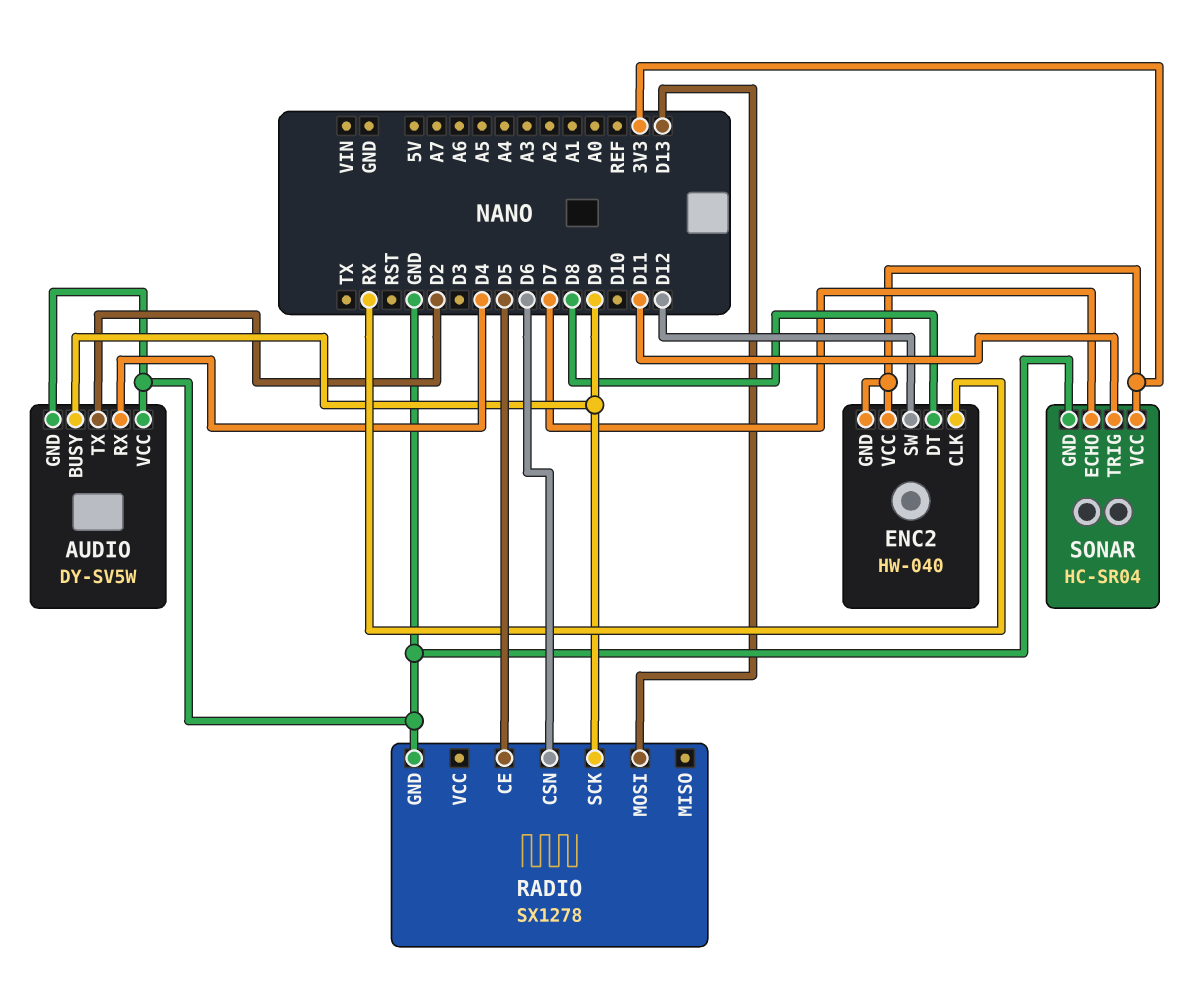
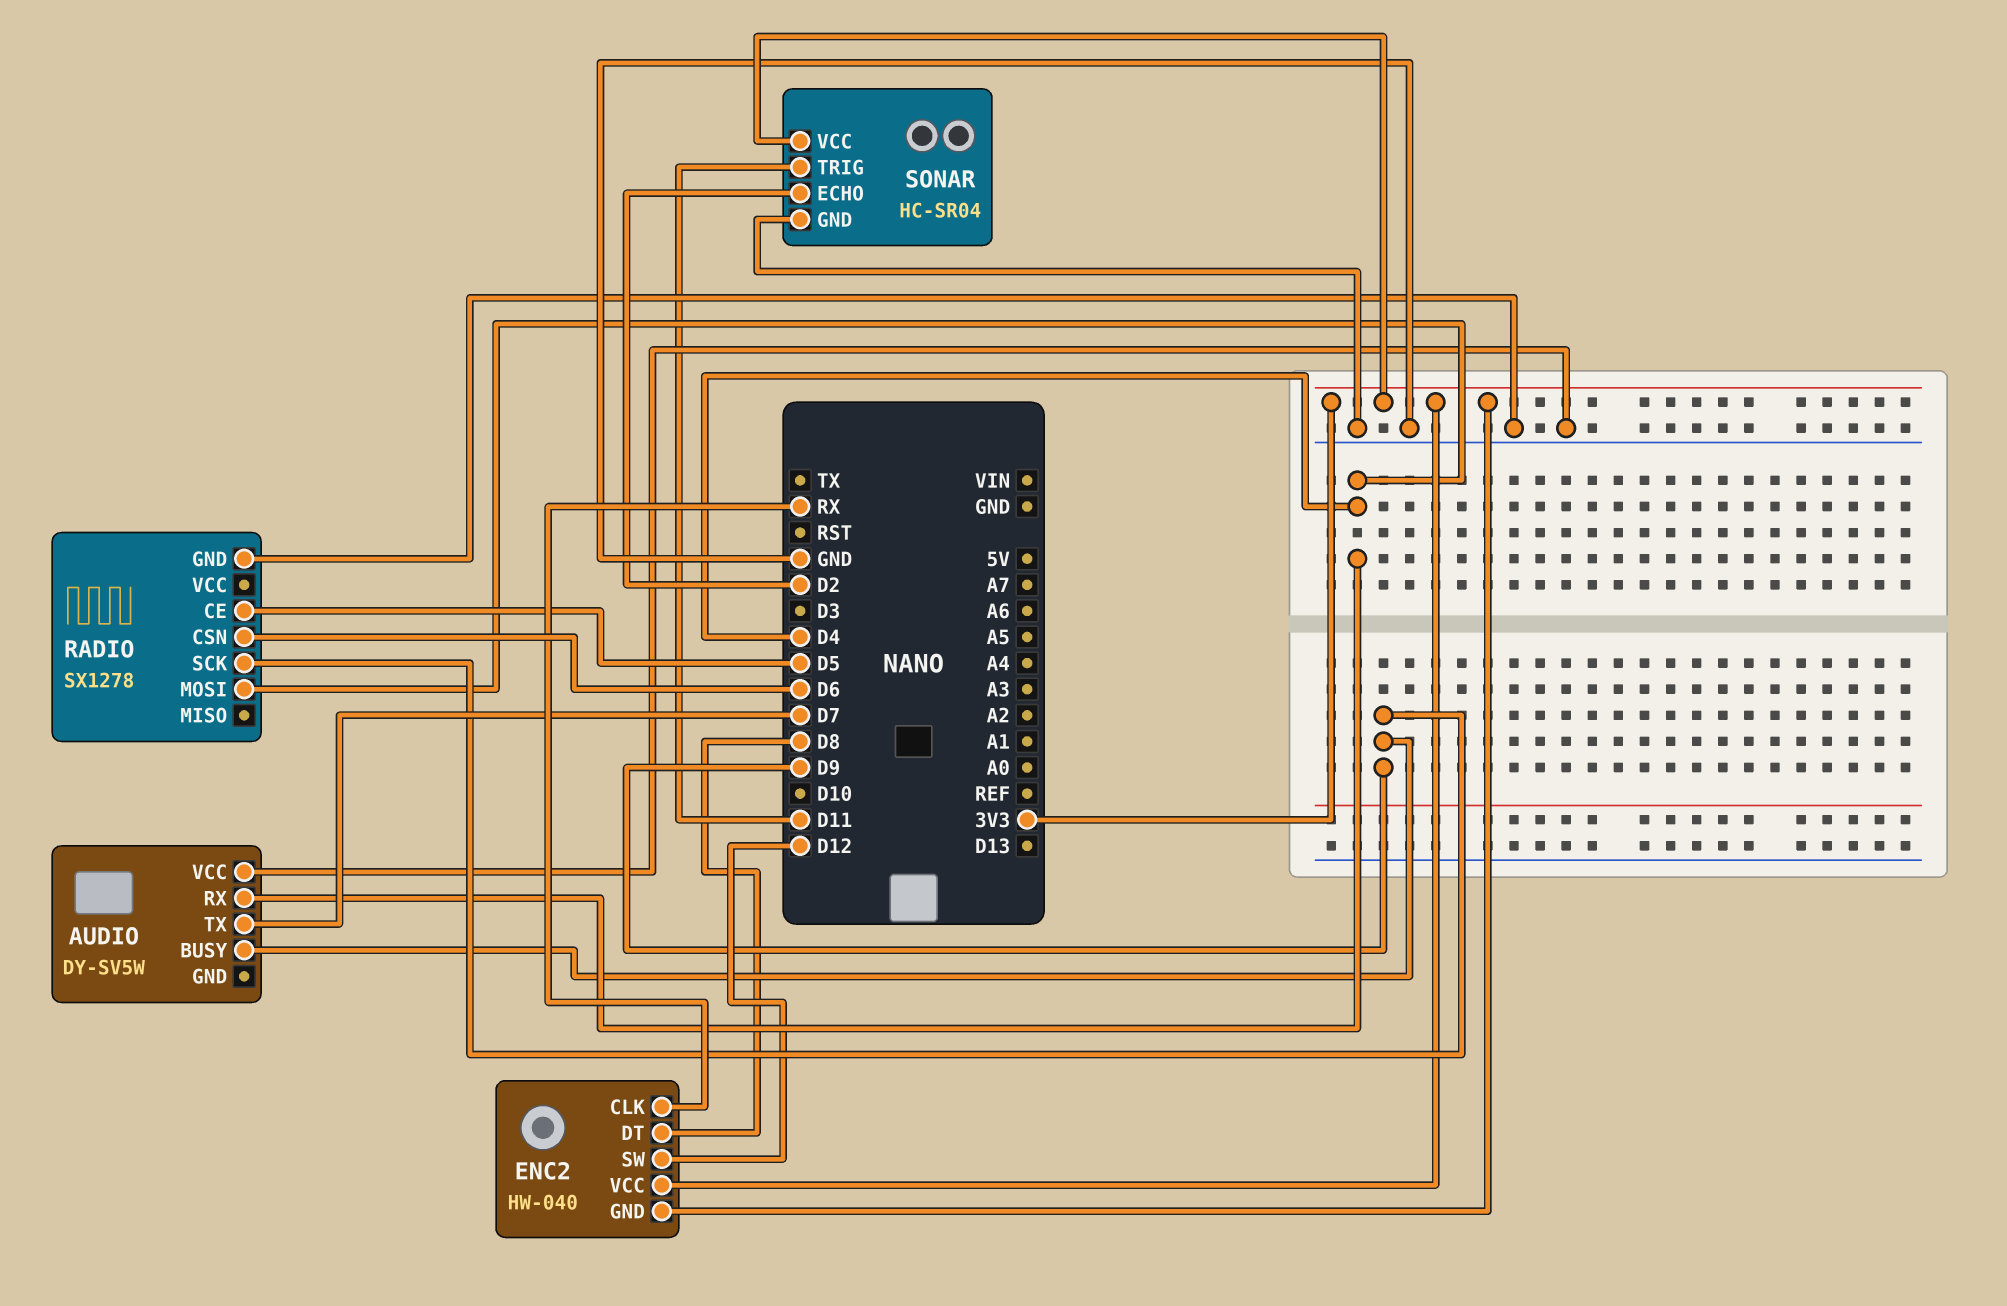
AUDIO pin GND: GND -> none
AUDIO pin TX: D2 -> D7
RADIO pin MOSI: D13 -> D4
SONAR pin ECHO: D7 -> D2

